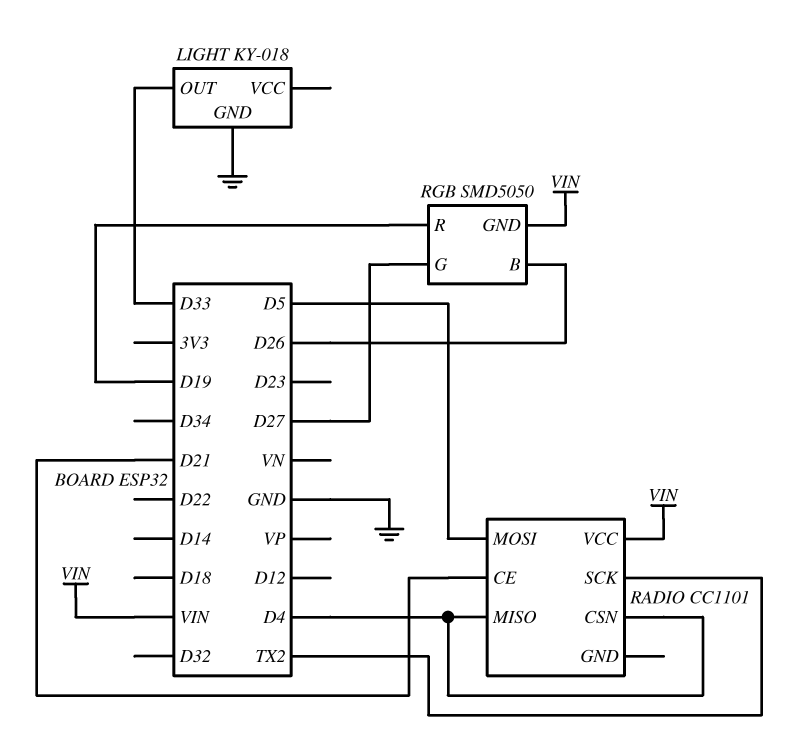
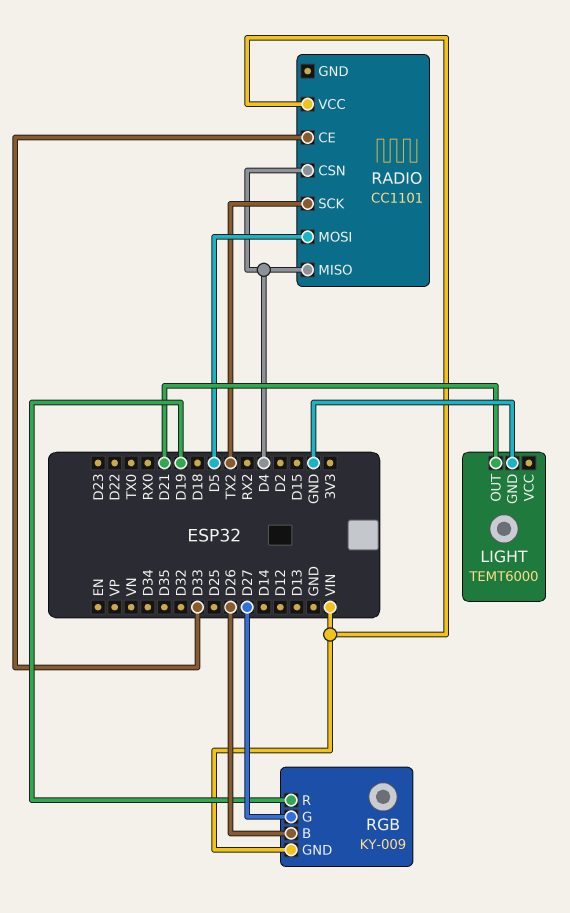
LIGHT: KY-018 -> TEMT6000
LIGHT pin OUT: D33 -> D21
RADIO pin CE: D21 -> D33
RGB: SMD5050 -> KY-009

